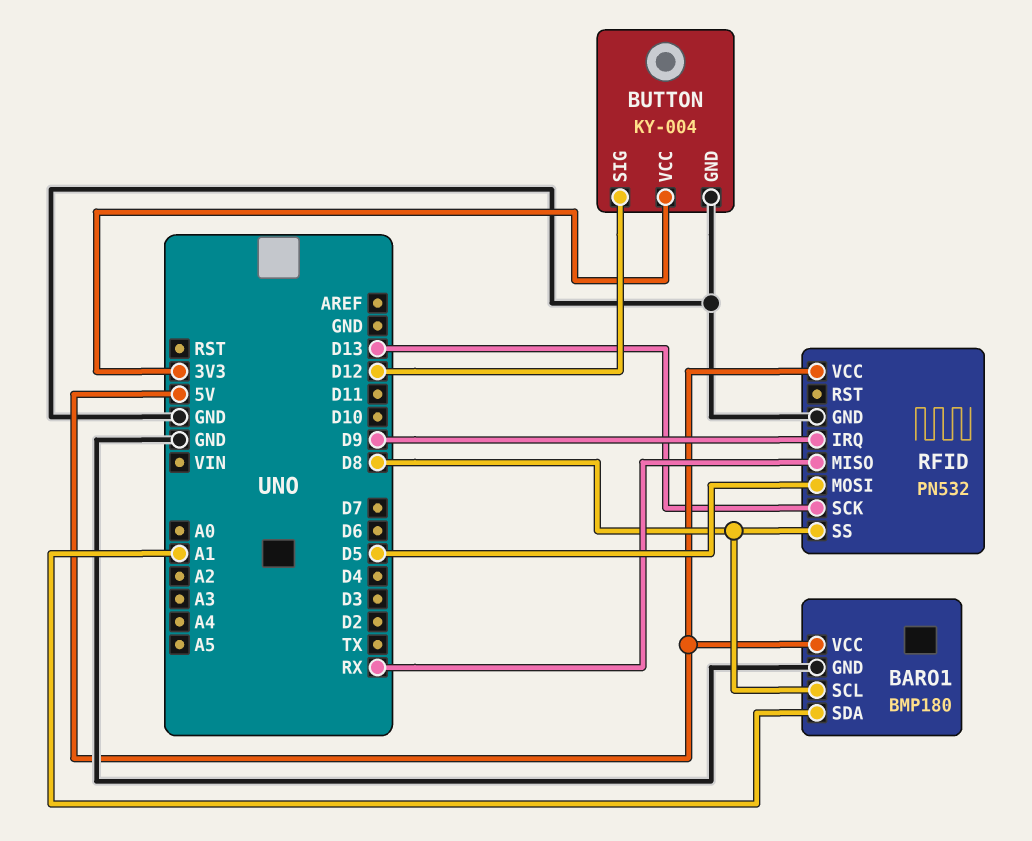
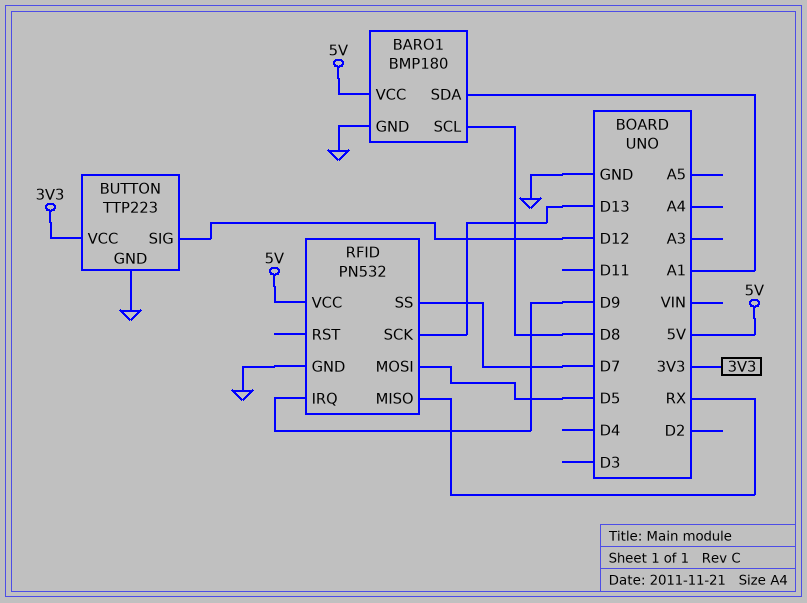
BUTTON: KY-004 -> TTP223
RFID pin SS: D8 -> D7

